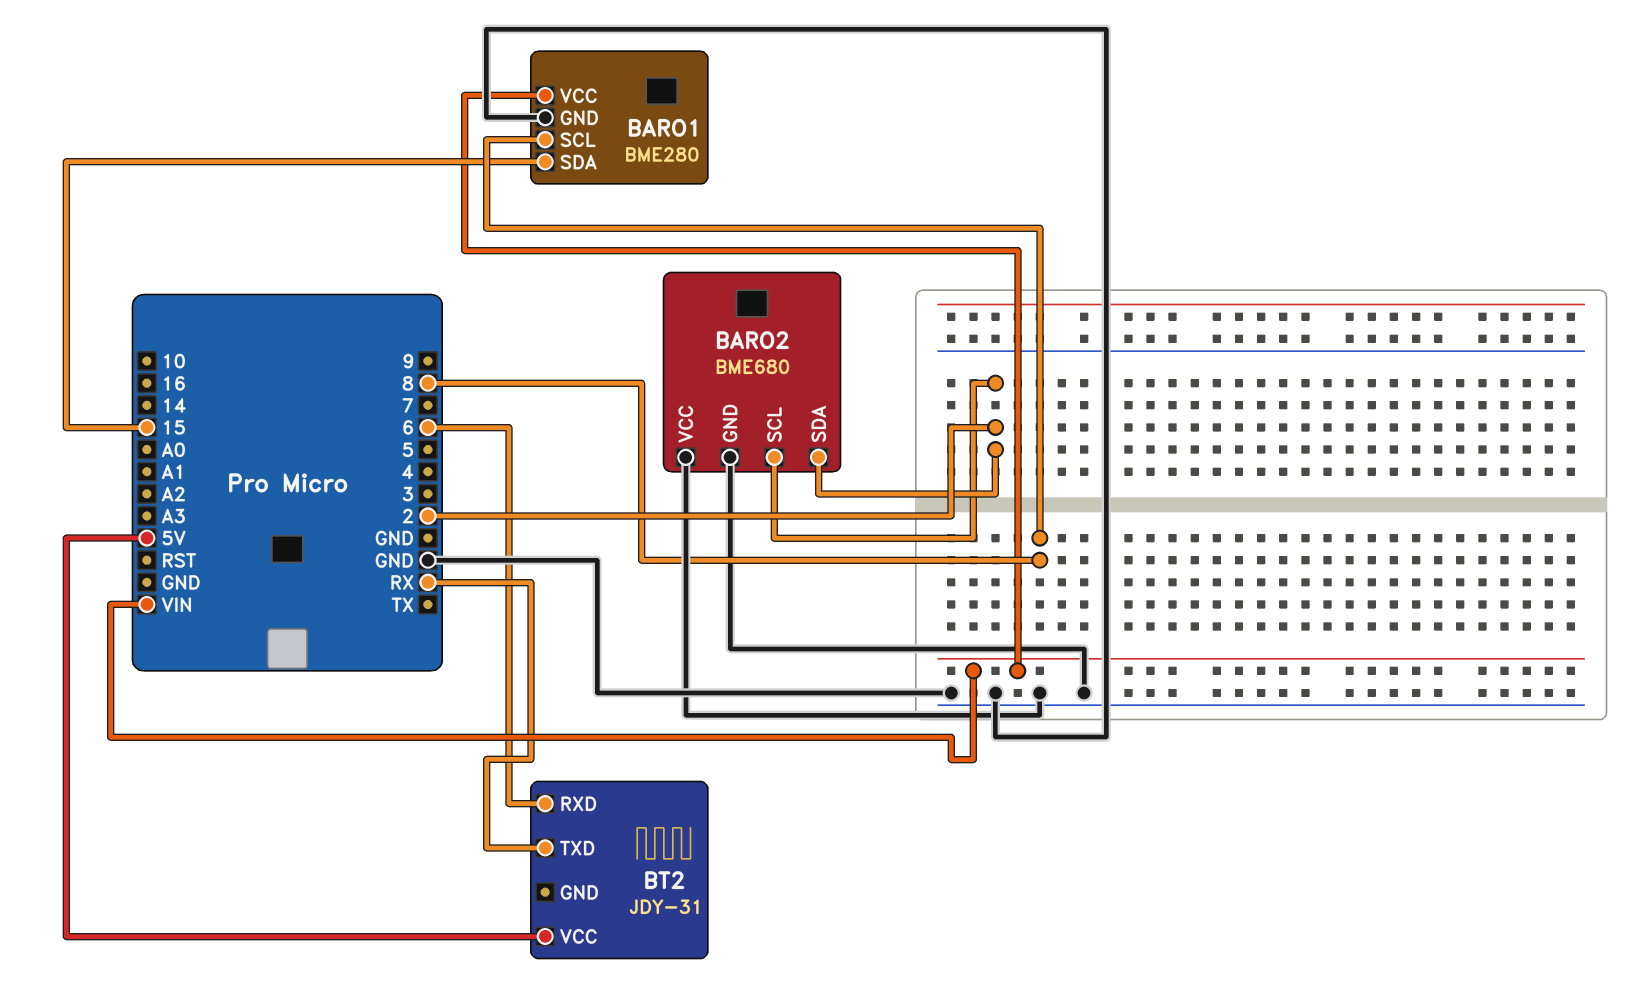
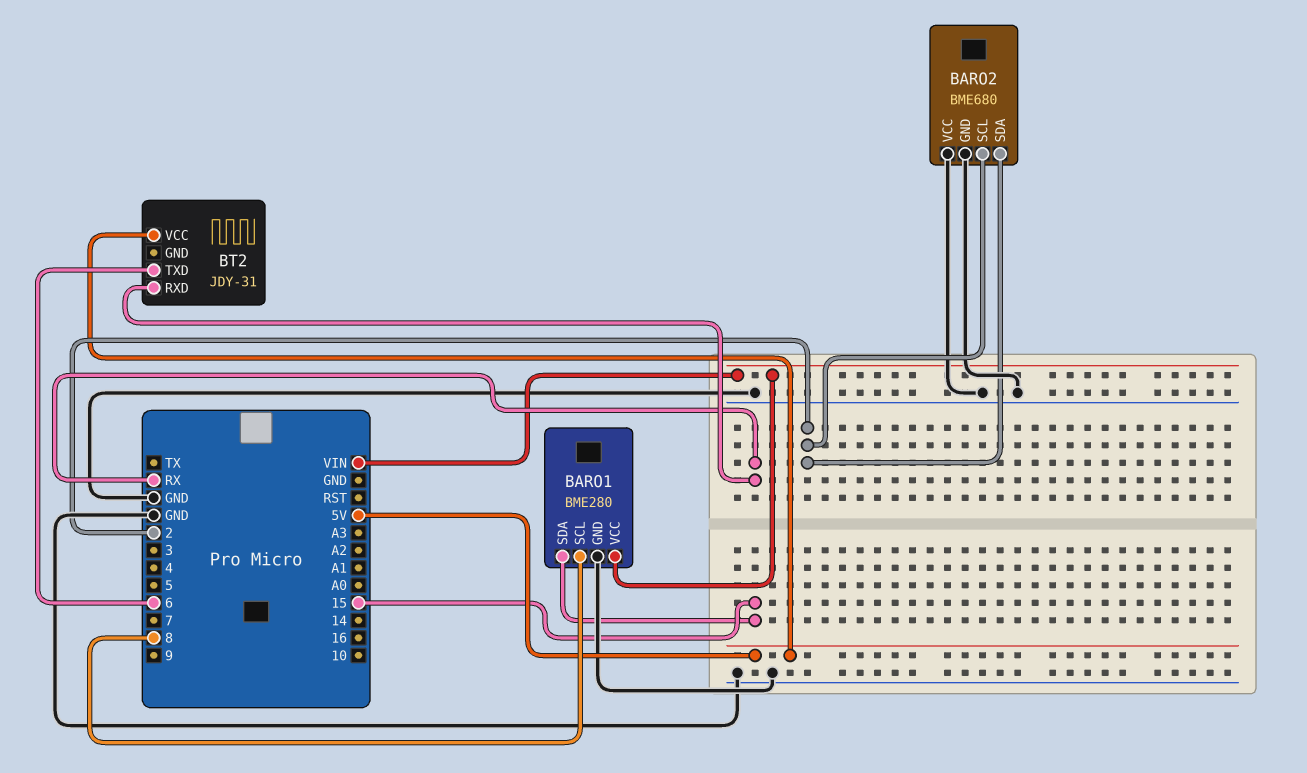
BT2 pin RXD: 6 -> RX
BT2 pin TXD: RX -> 6

